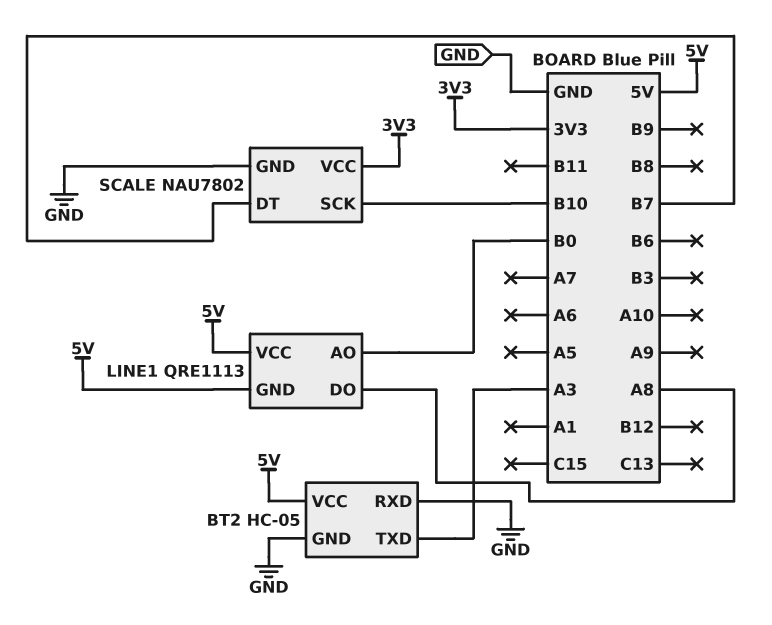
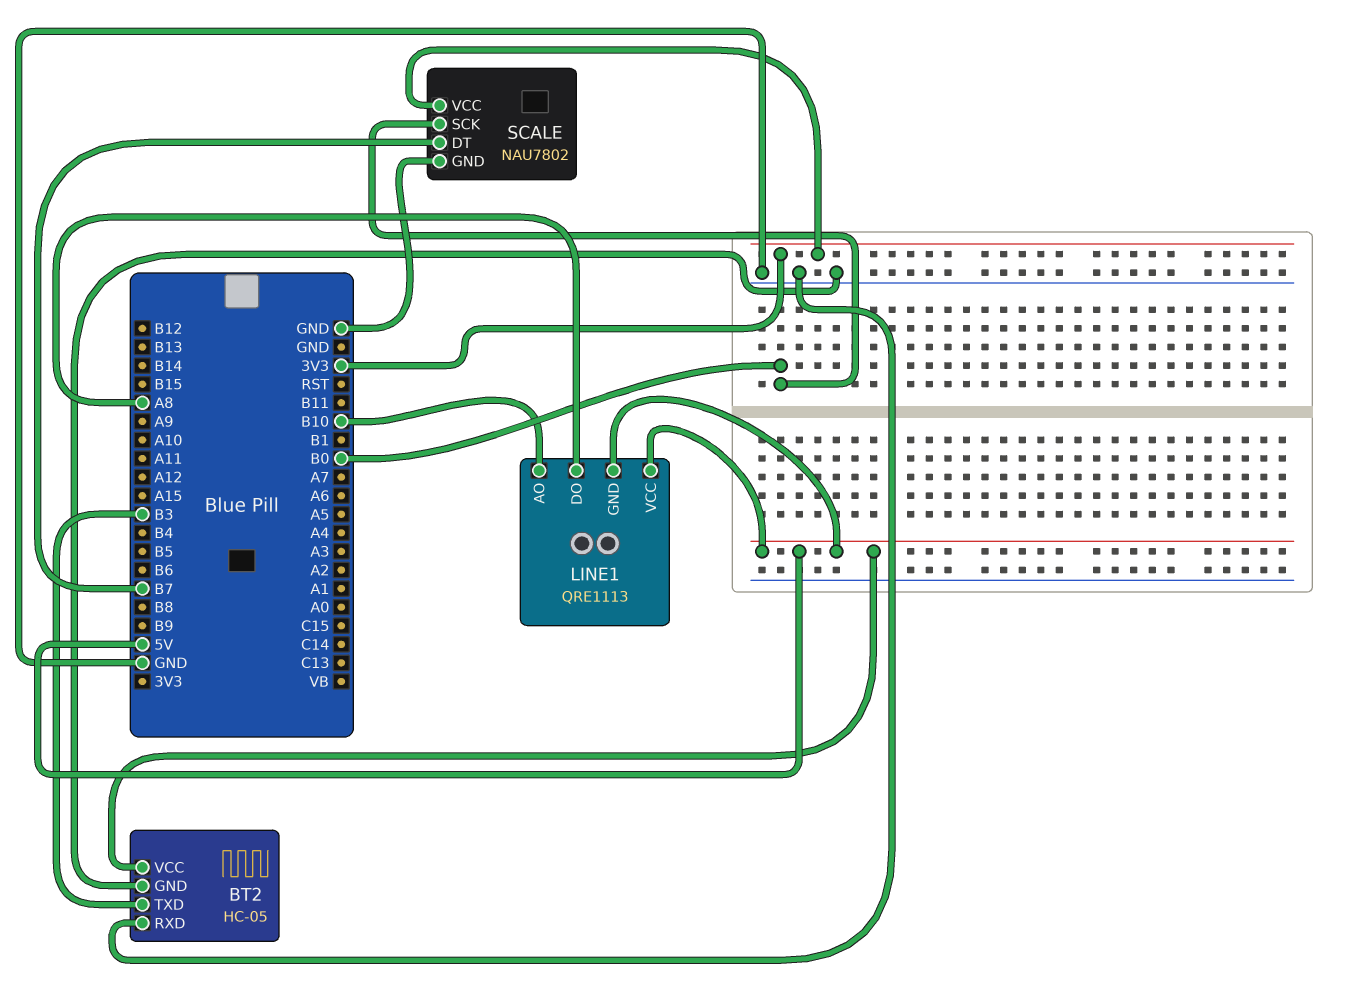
BT2 pin TXD: A3 -> B3
LINE1 pin AO: B0 -> B10
SCALE pin SCK: B10 -> B0

